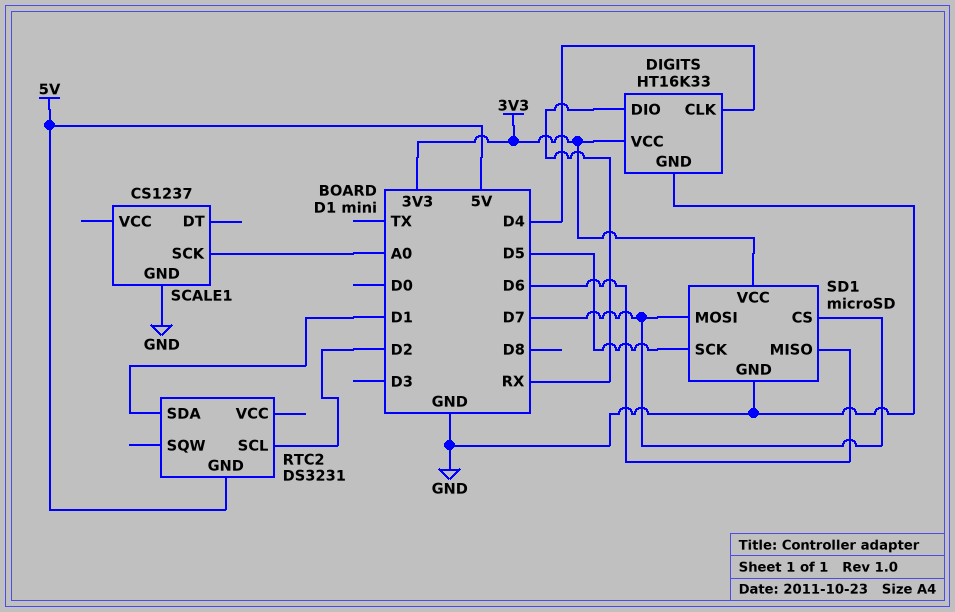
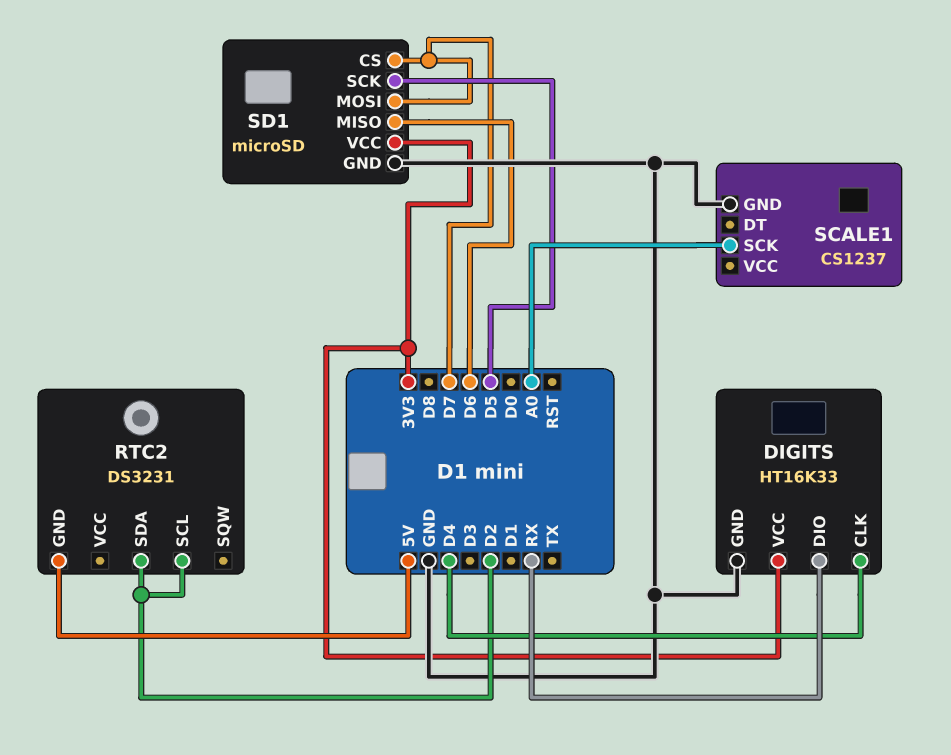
RTC2 pin SDA: D1 -> D2

